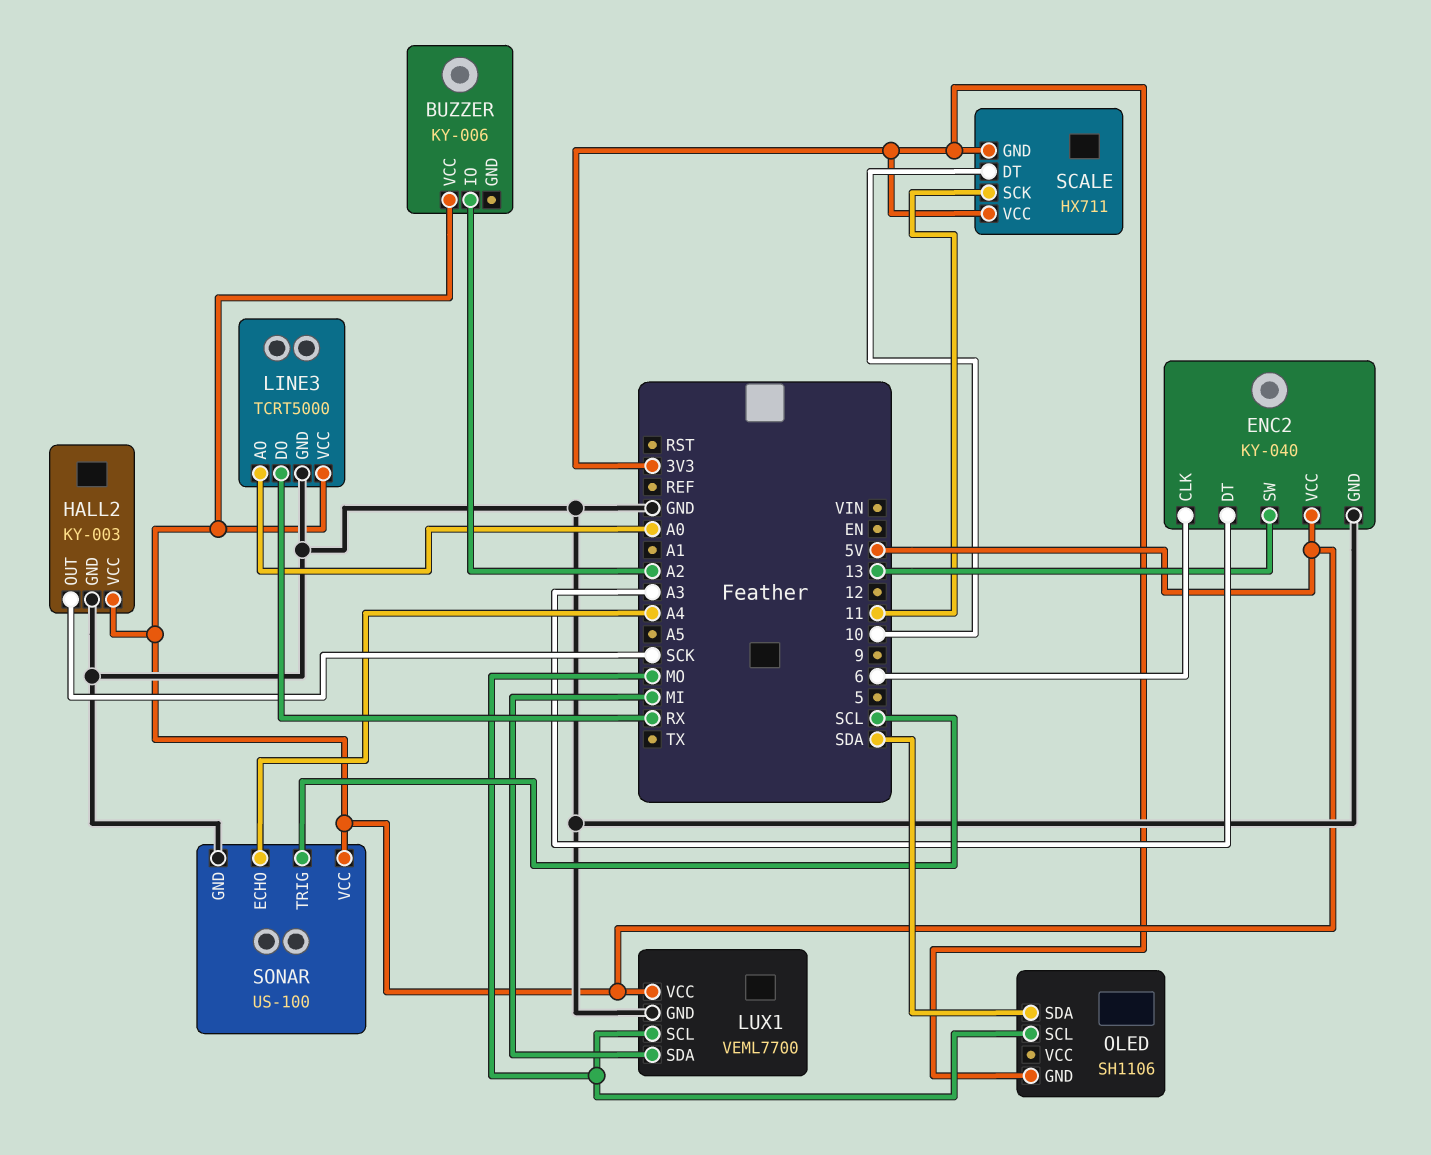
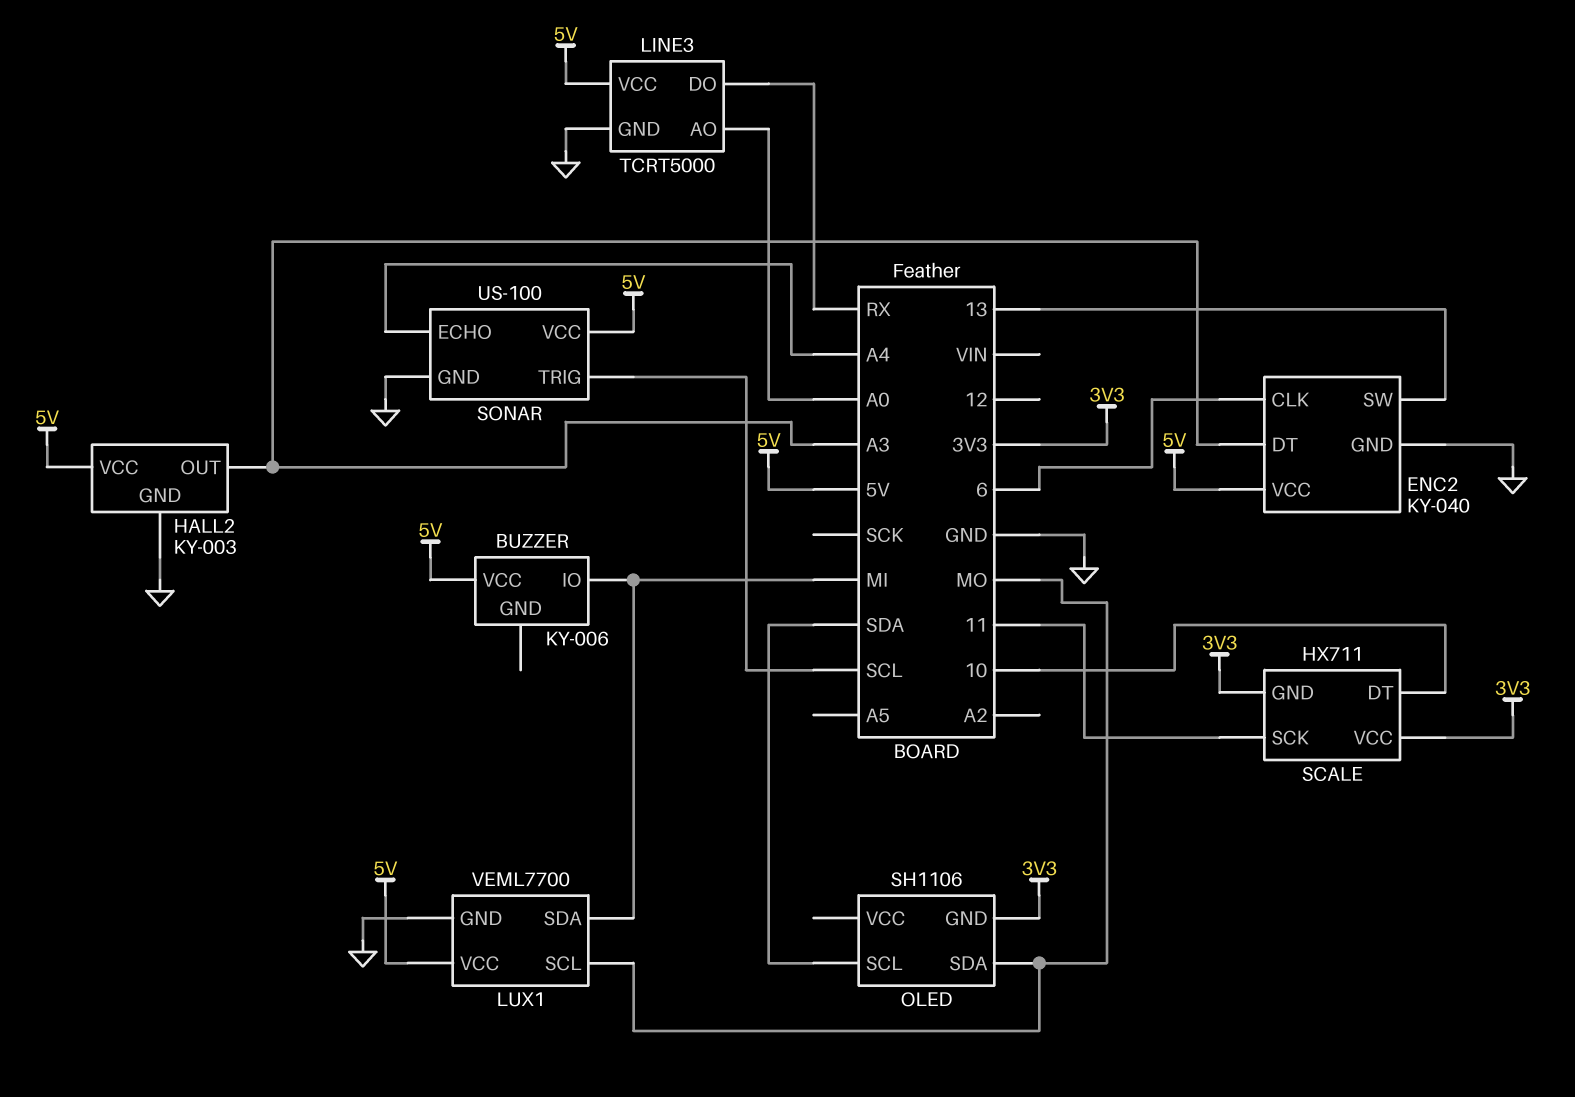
BUZZER pin IO: A2 -> MI
HALL2 pin OUT: SCK -> A3
OLED pin SCL: MO -> SDA
OLED pin SDA: SDA -> MO

